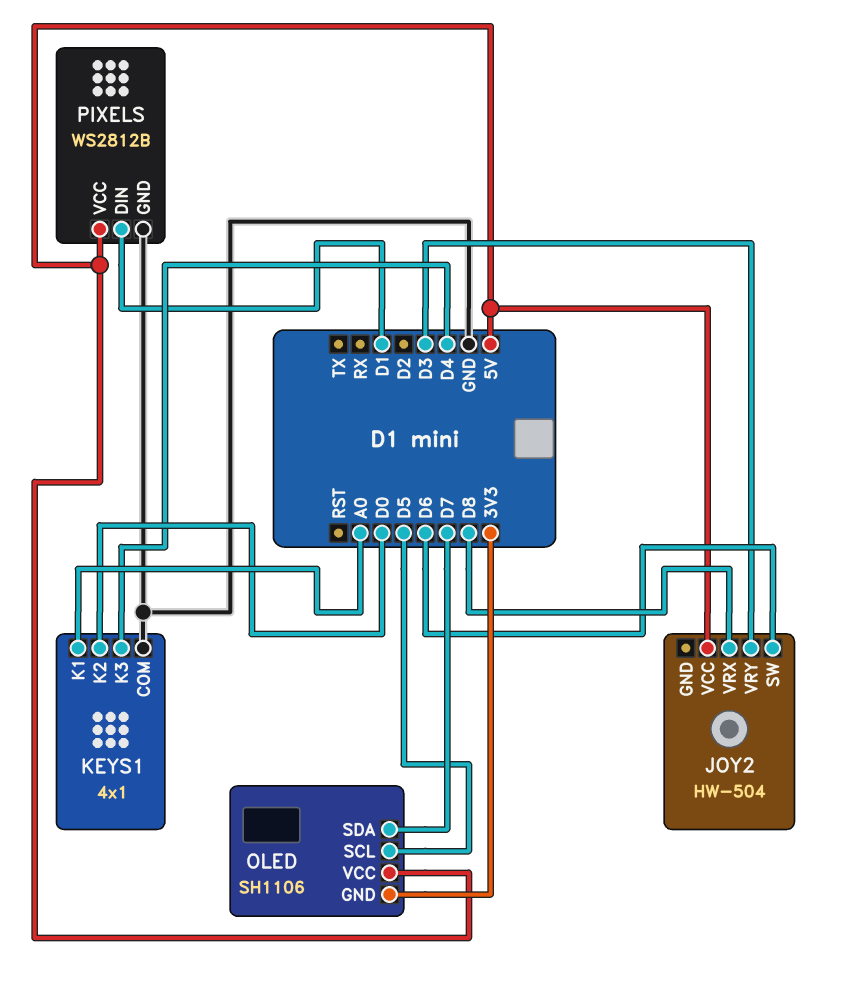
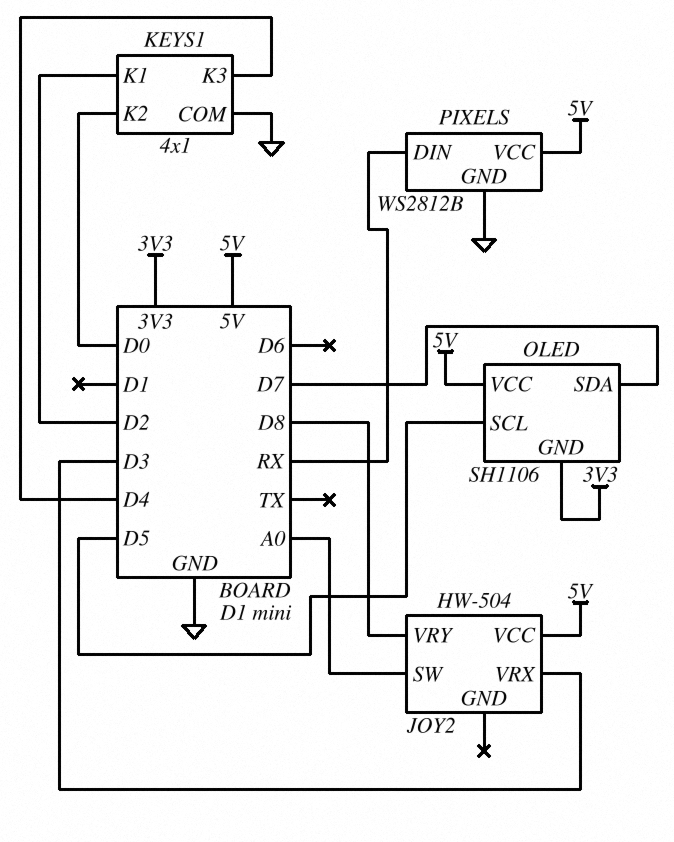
JOY2 pin SW: D6 -> A0
JOY2 pin VRX: D8 -> D3
JOY2 pin VRY: D3 -> D8
KEYS1 pin K1: A0 -> D2
PIXELS pin DIN: D1 -> RX

